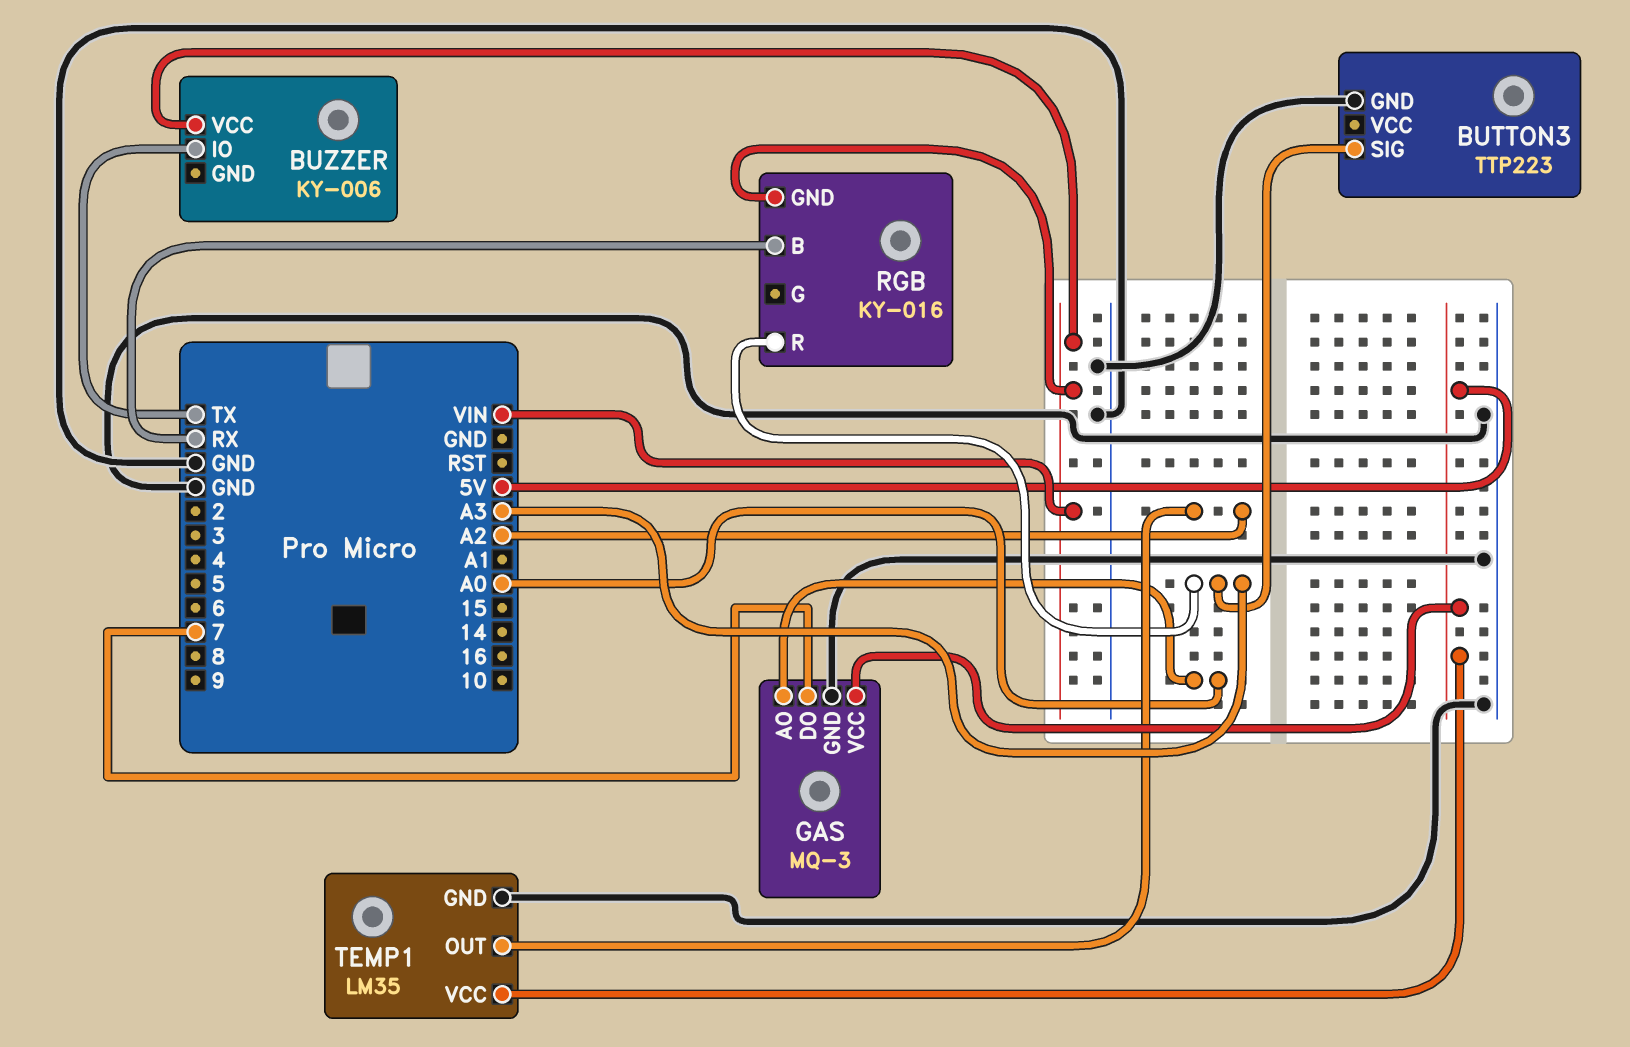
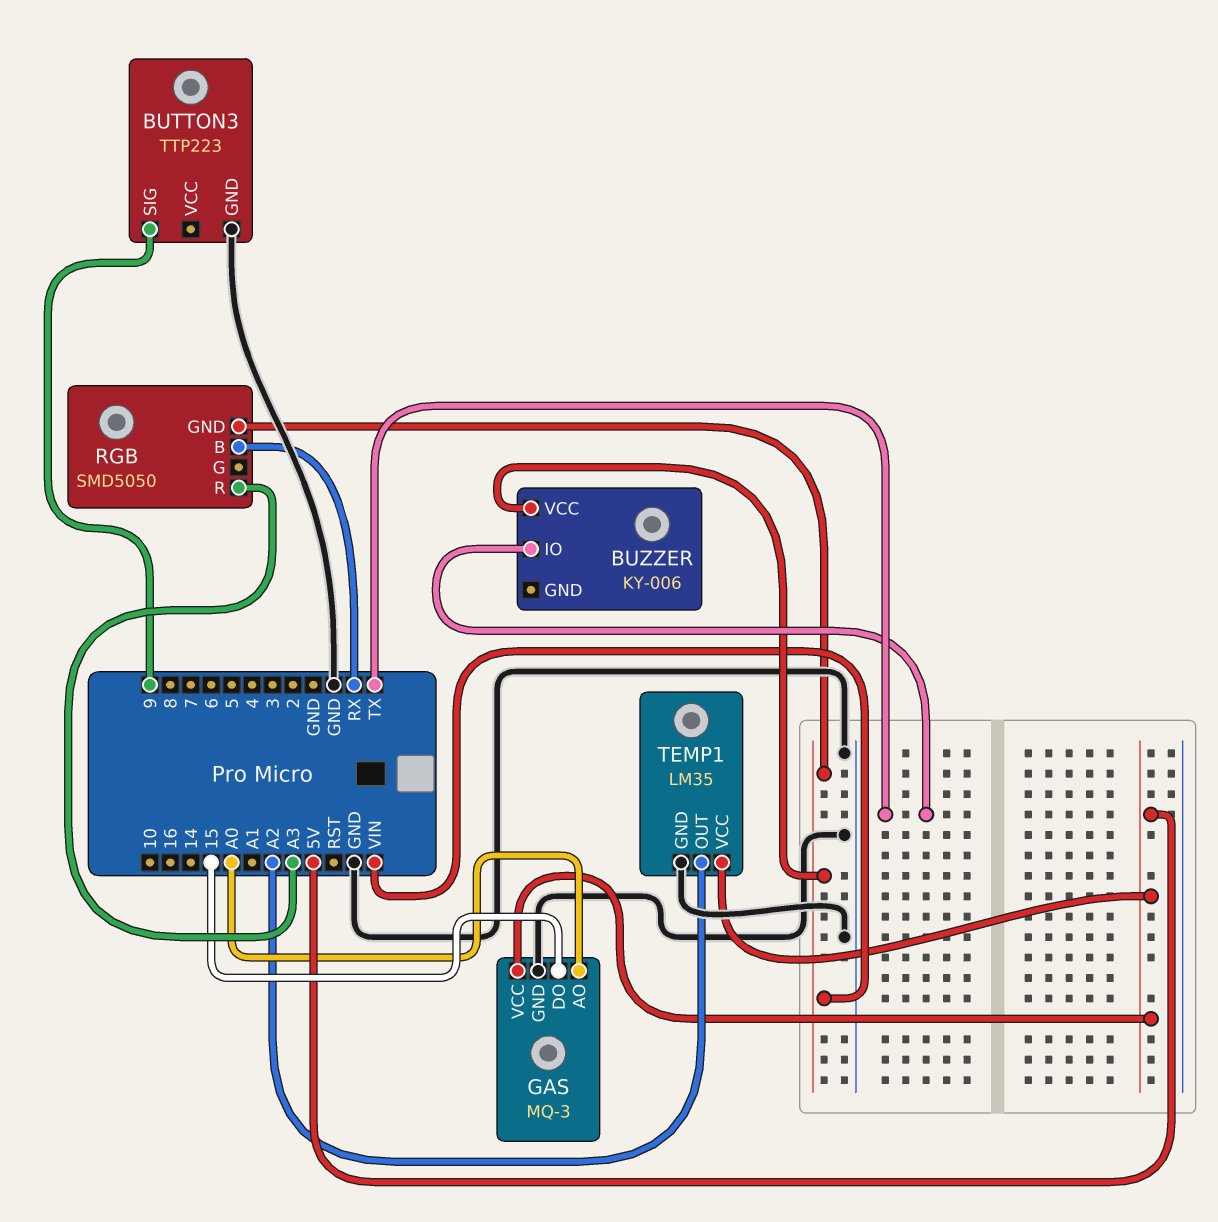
BUTTON3 pin SIG: A3 -> 9
GAS pin DO: 7 -> 15
RGB: KY-016 -> SMD5050

